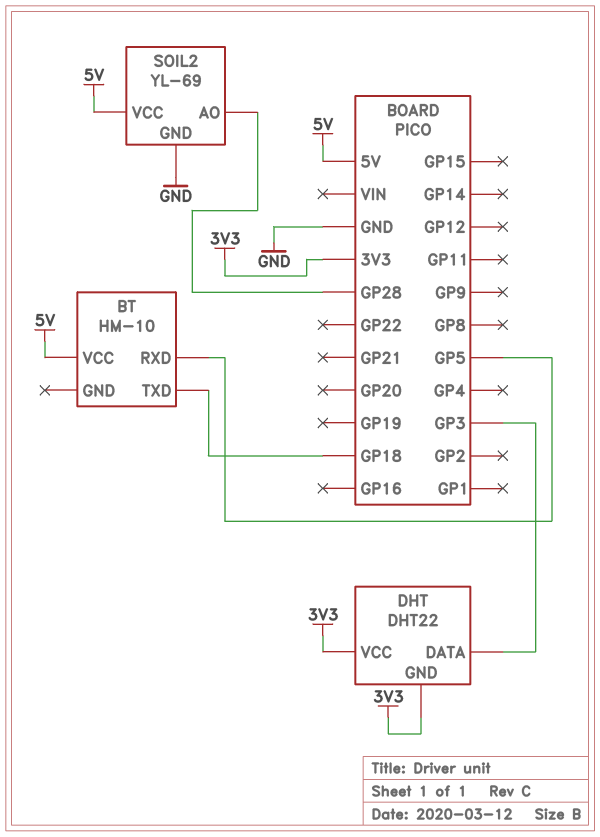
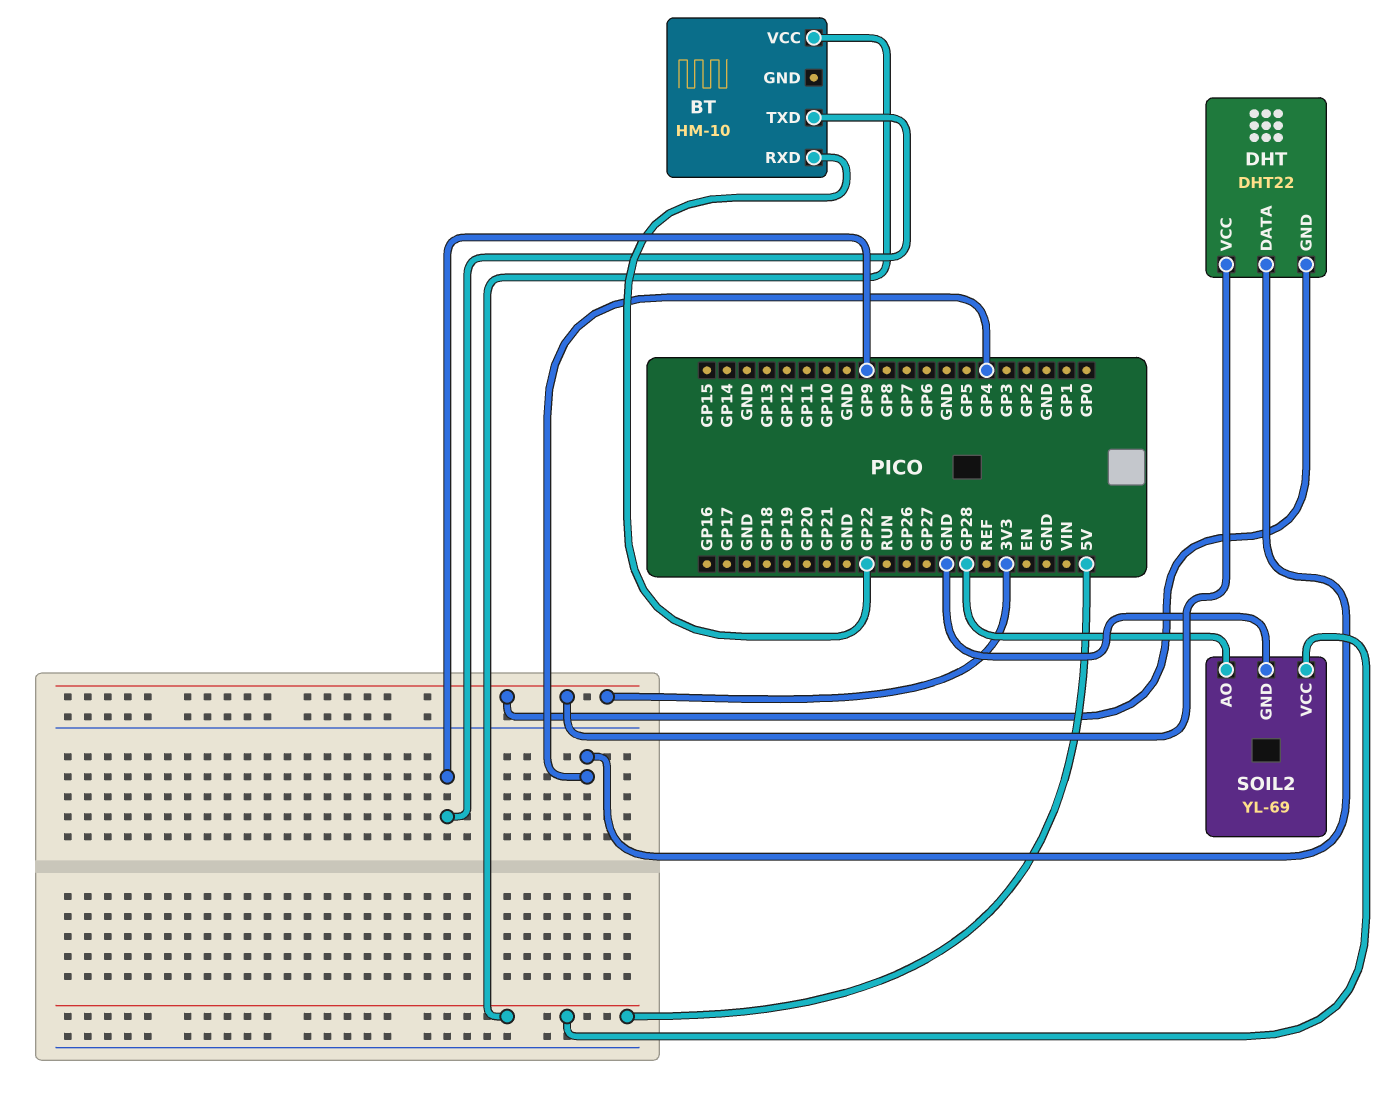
BT pin RXD: GP5 -> GP22
BT pin TXD: GP18 -> GP9
DHT pin DATA: GP3 -> GP4

